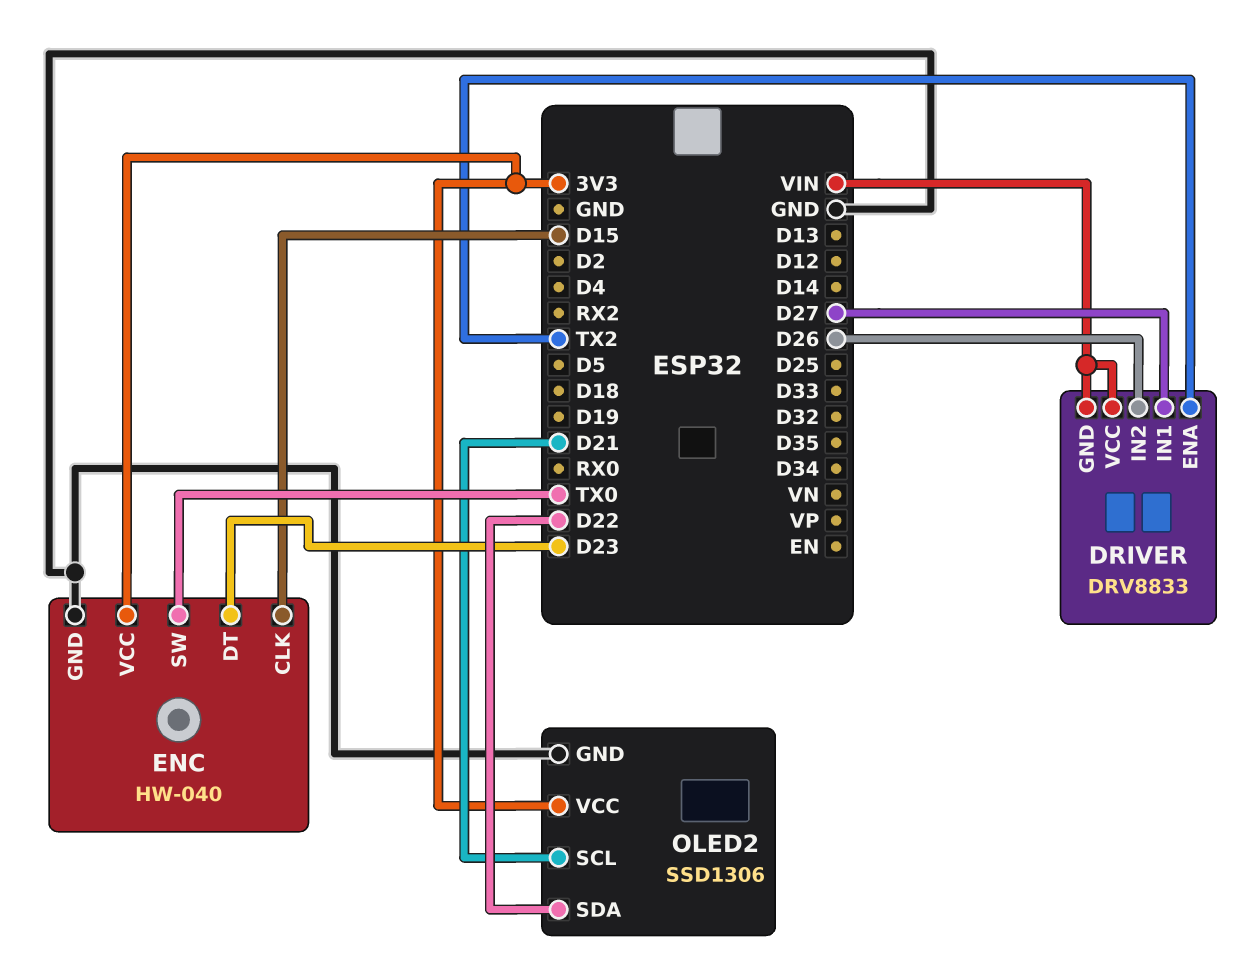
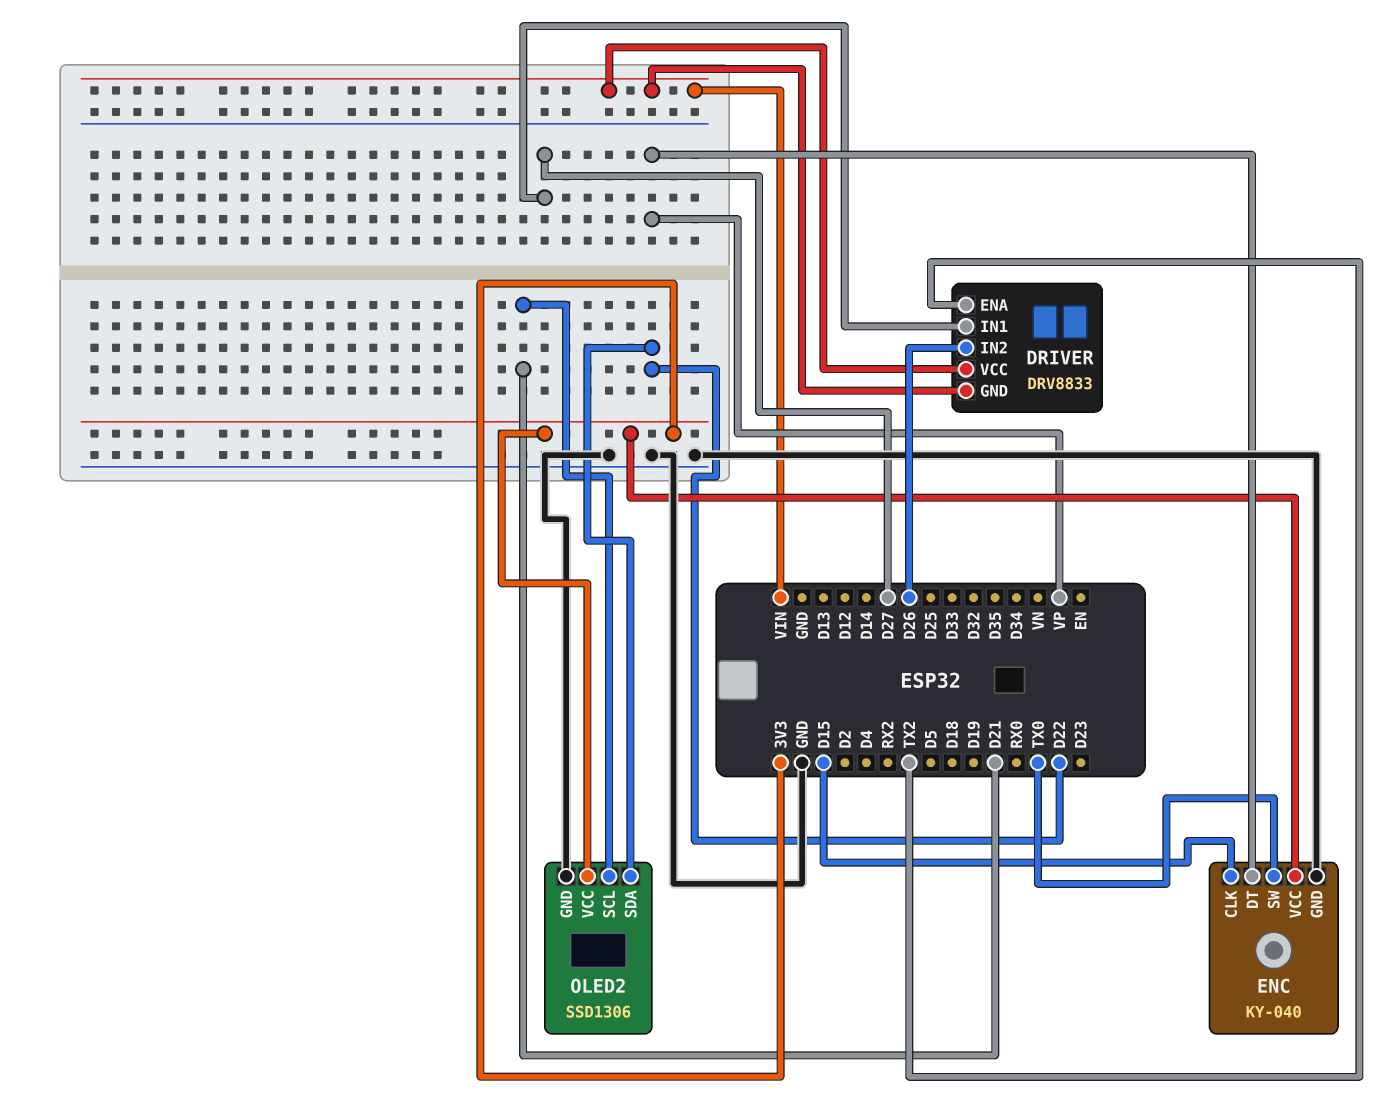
ENC: HW-040 -> KY-040
ENC pin DT: D23 -> VP

